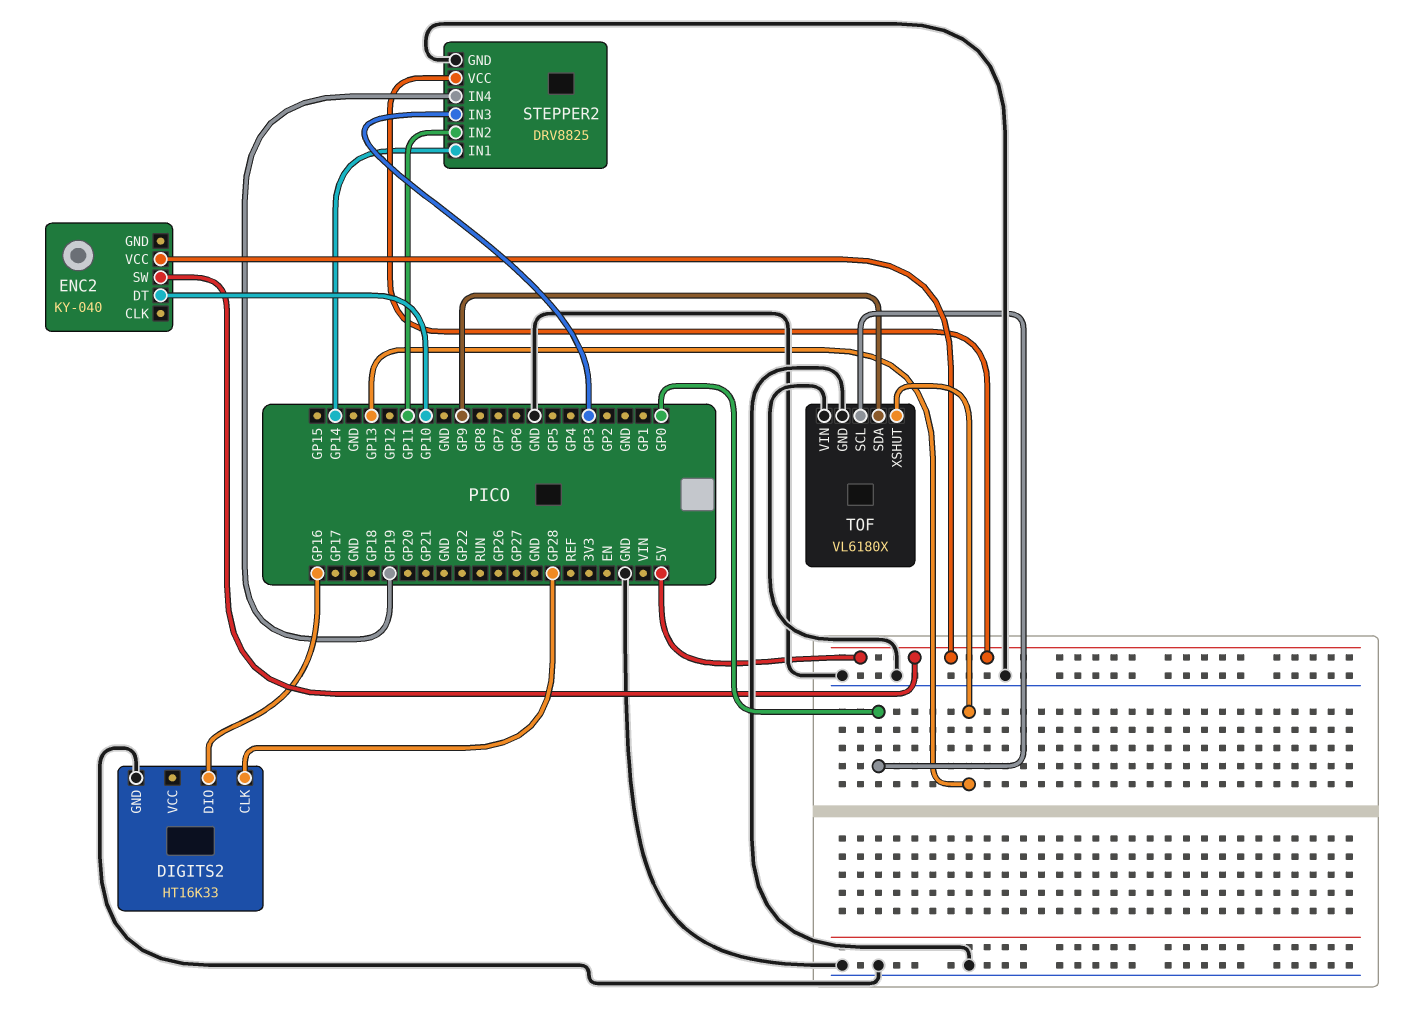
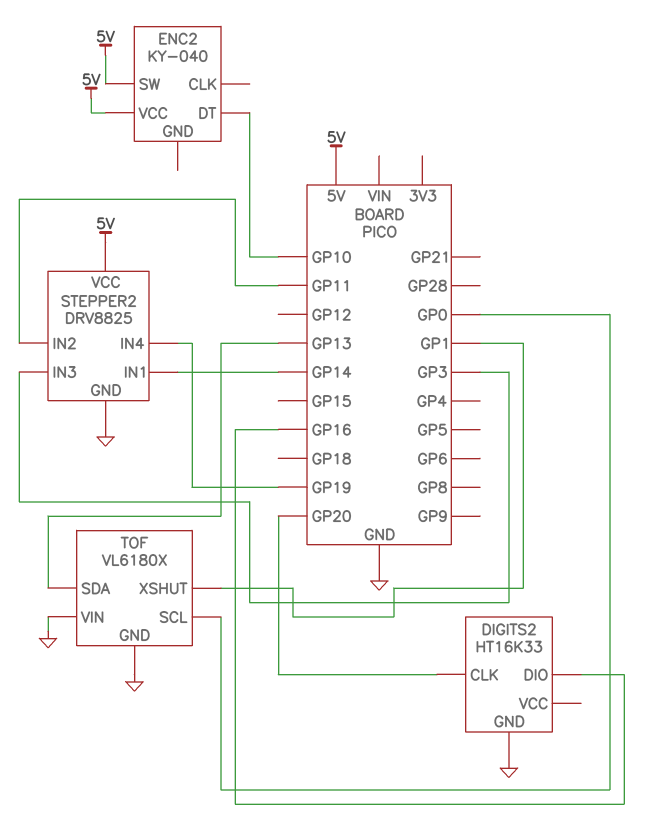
DIGITS2 pin CLK: GP28 -> GP20
TOF pin SDA: GP9 -> GP13
TOF pin XSHUT: GP13 -> GP1

